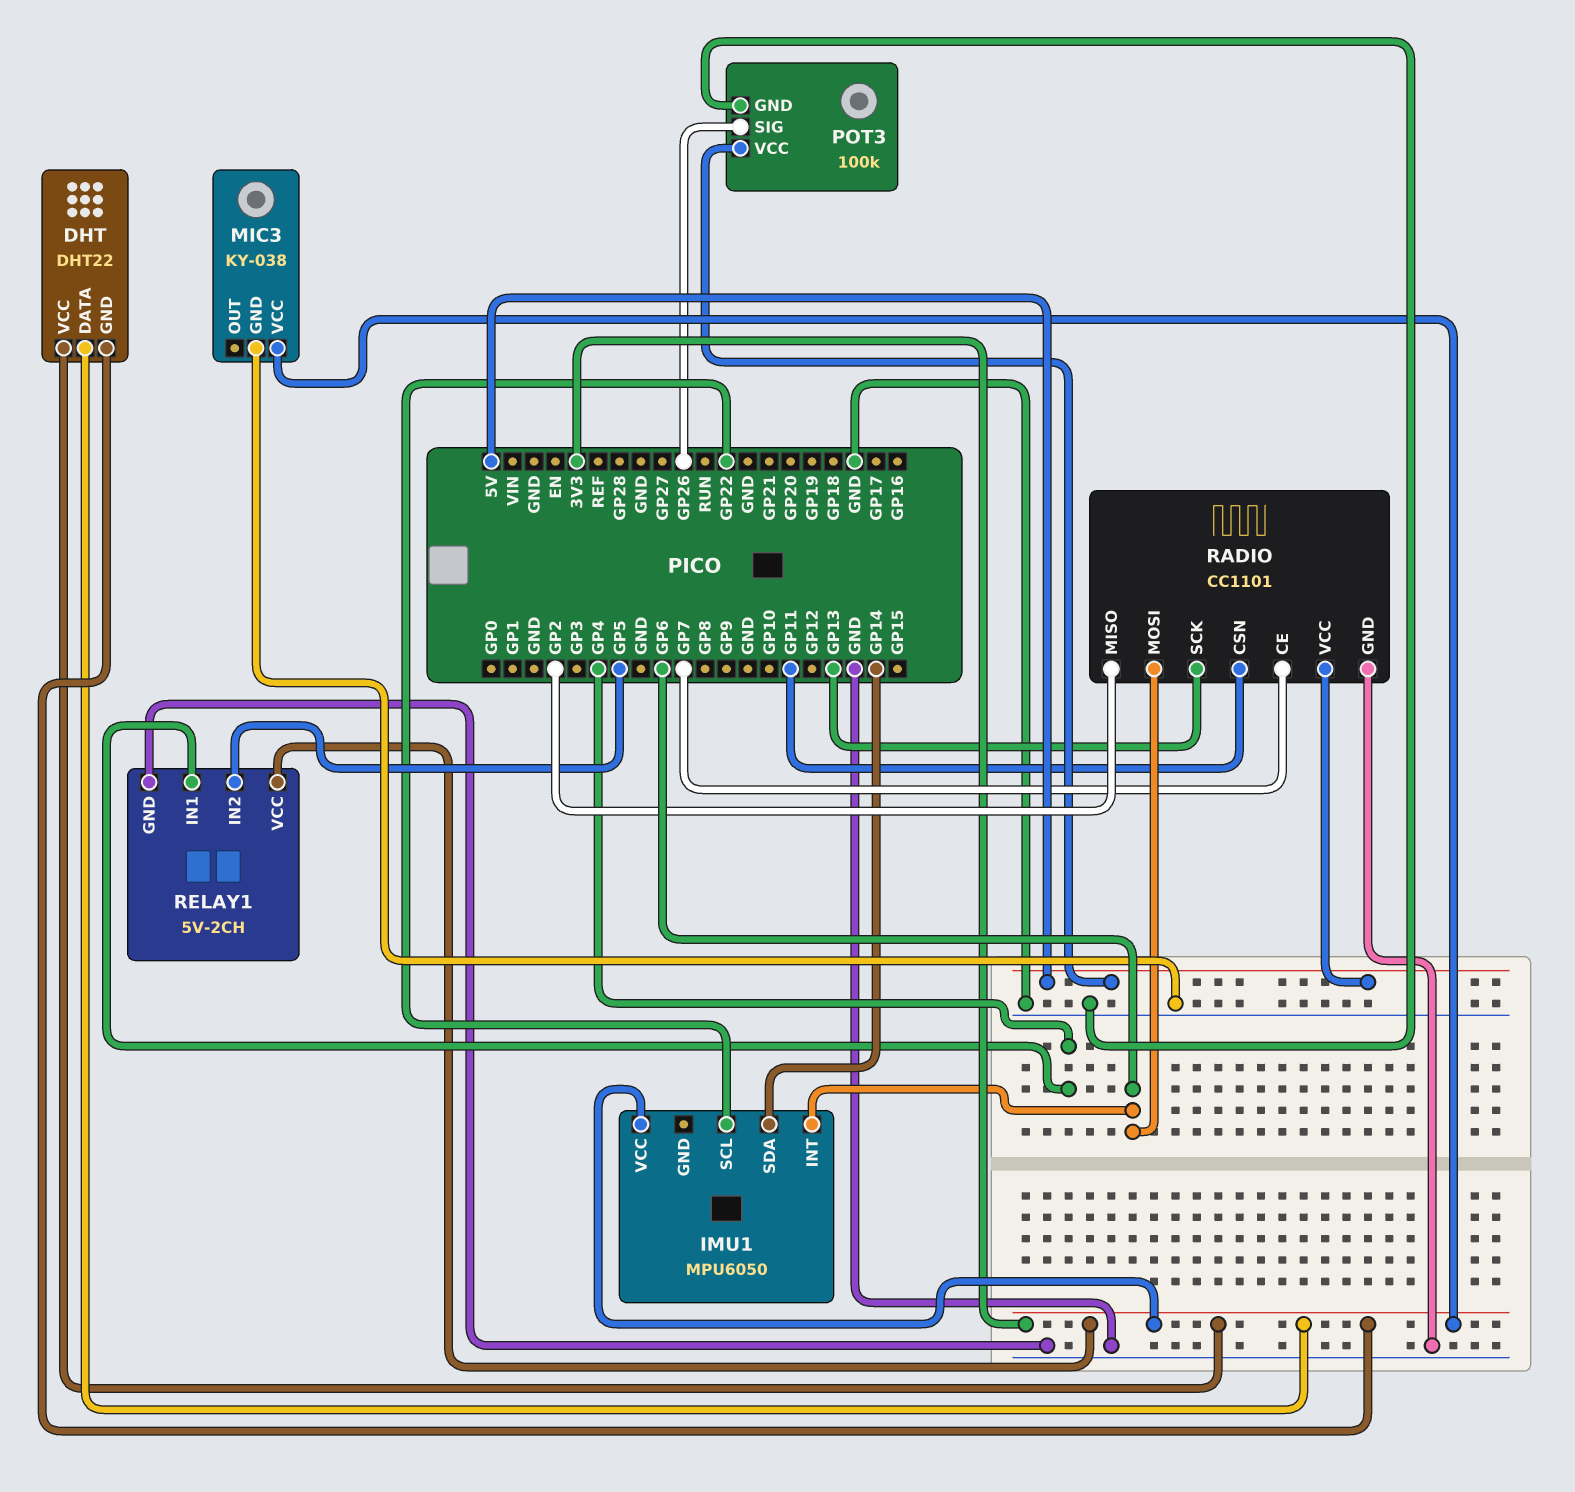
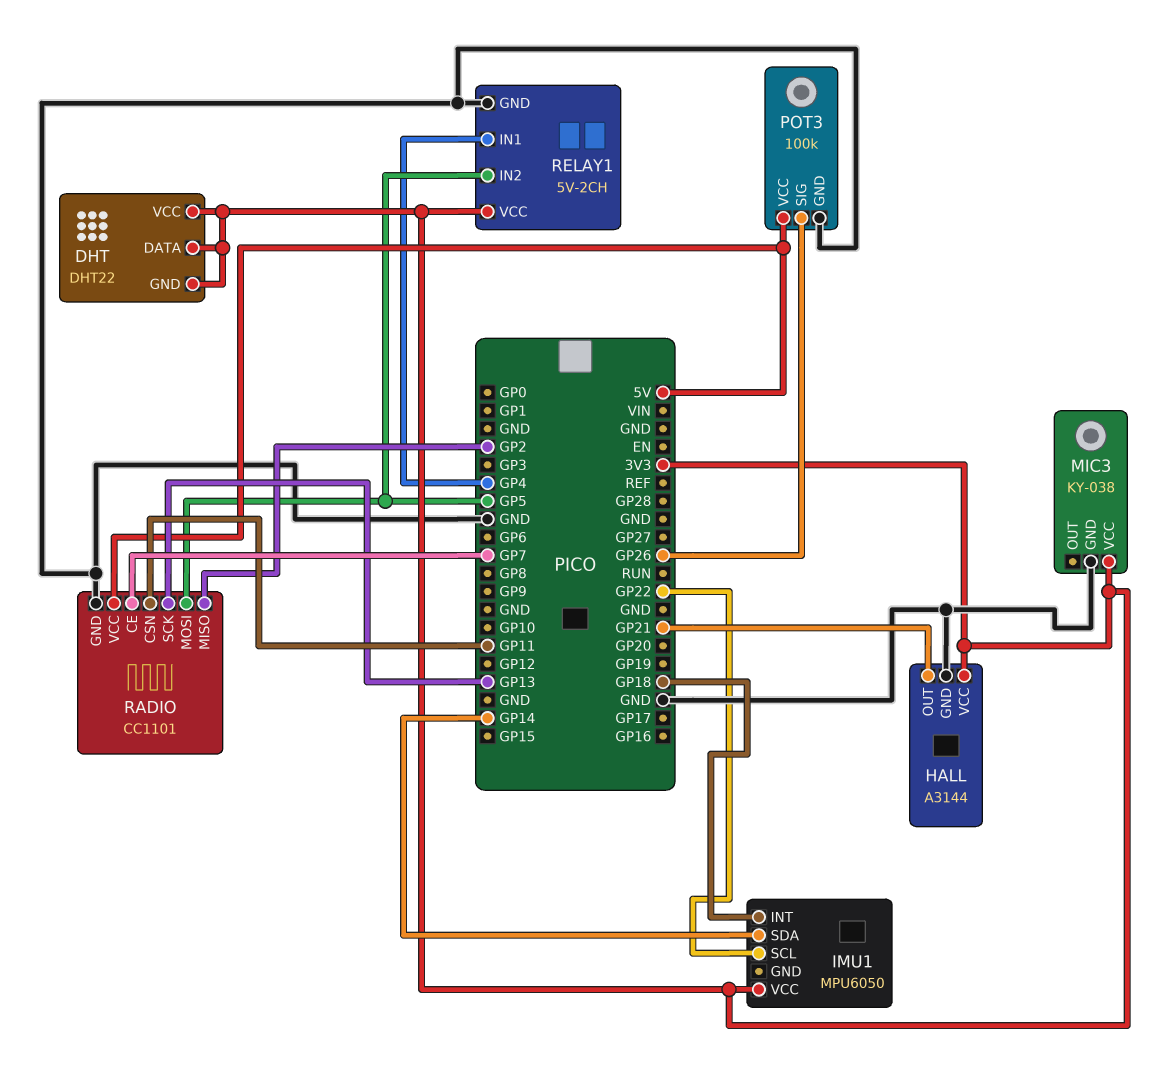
HALL: none -> A3144
HALL pin GND: none -> GND
HALL pin OUT: none -> GP21
HALL pin VCC: none -> 3V3
IMU1 pin INT: GP6 -> GP18
RADIO pin MOSI: GP6 -> GP5

